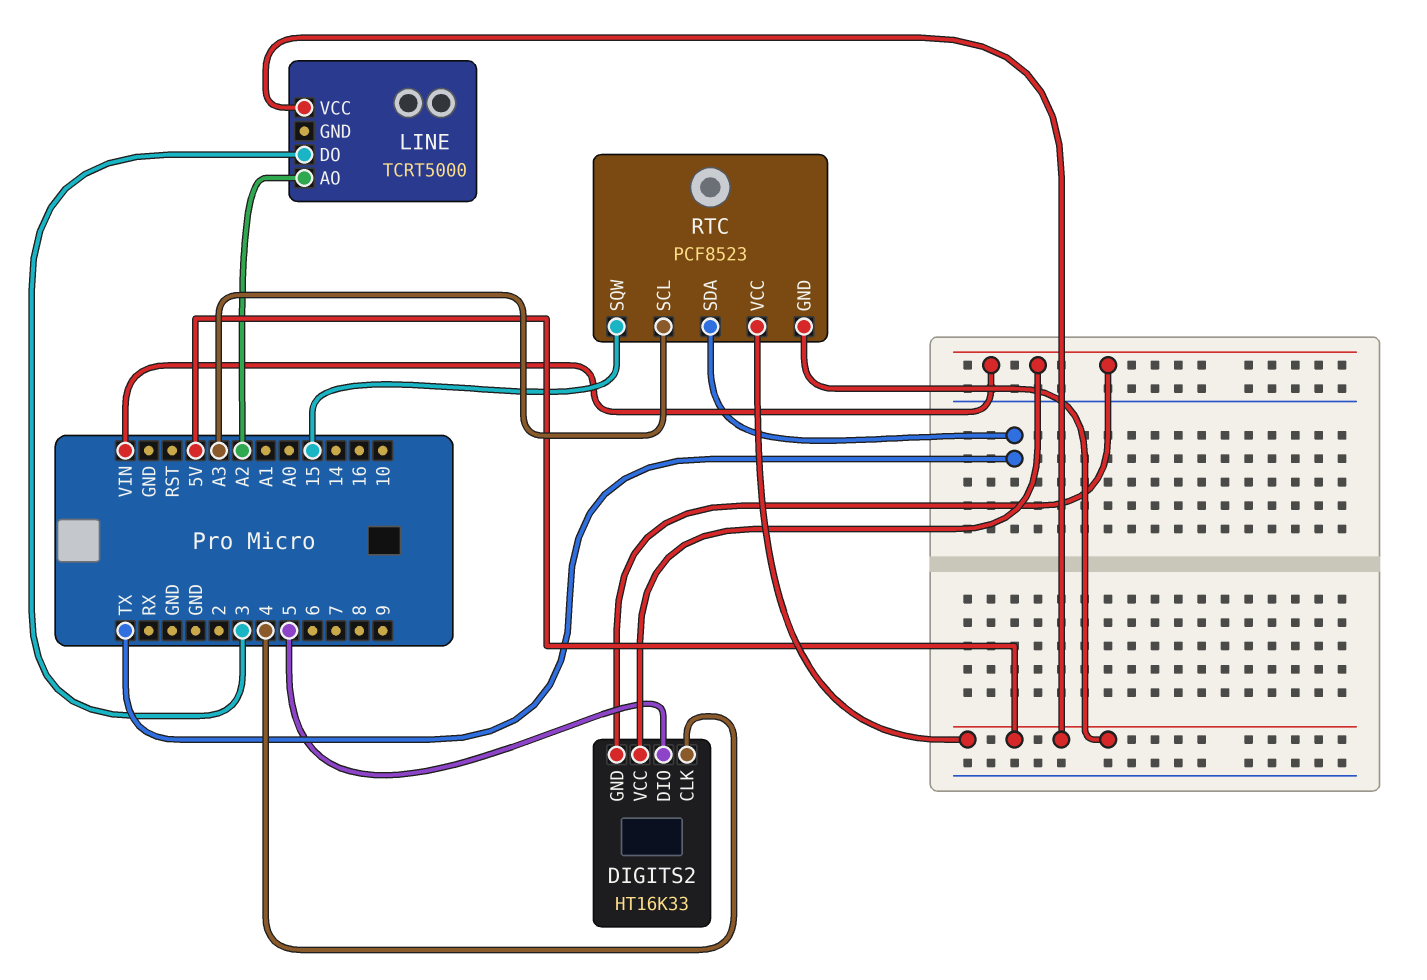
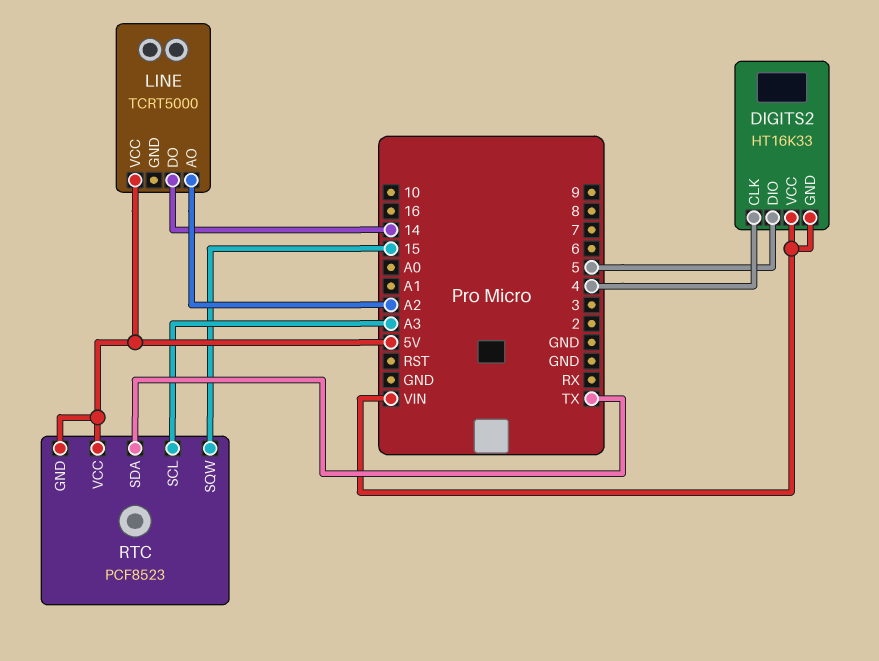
LINE pin DO: 3 -> 14

